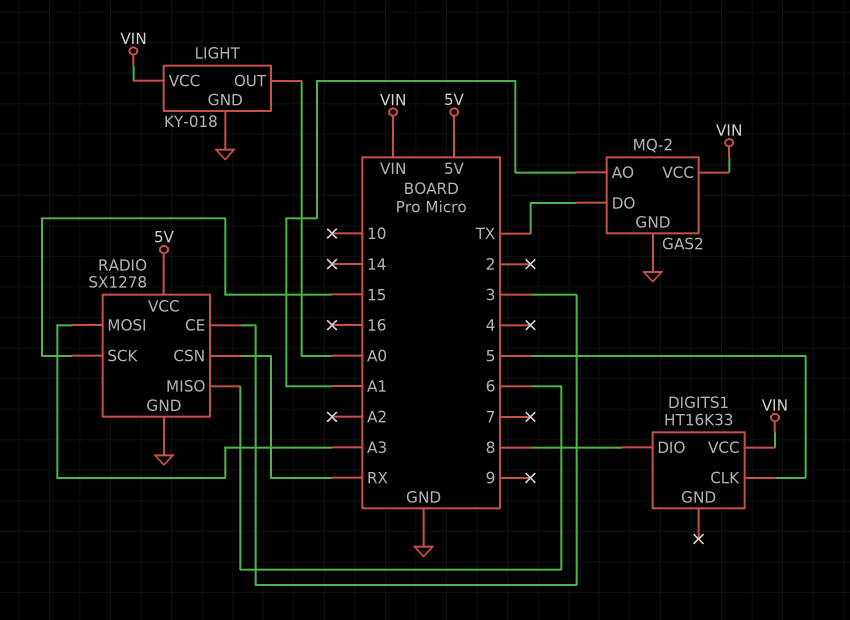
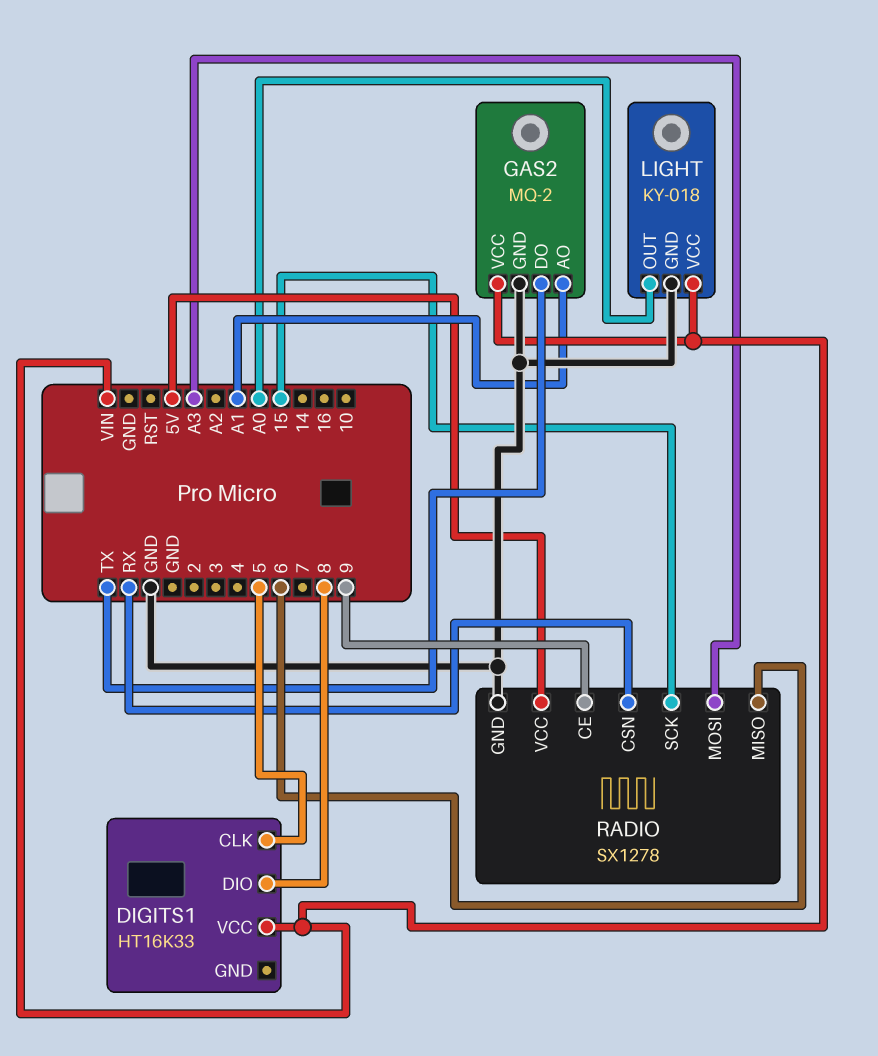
RADIO pin CE: 3 -> 9

